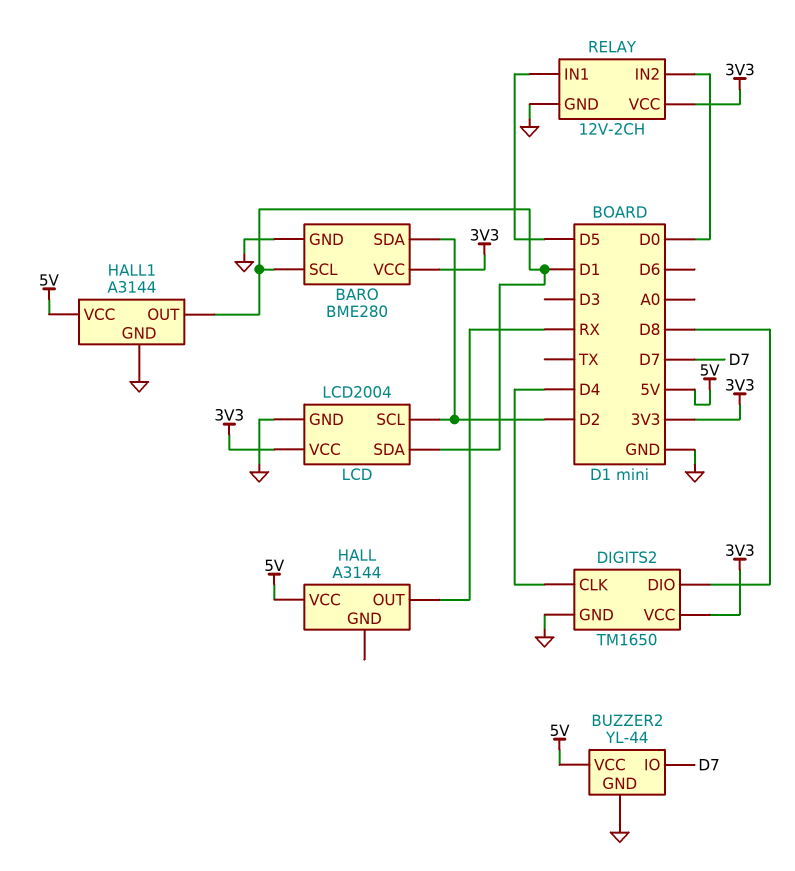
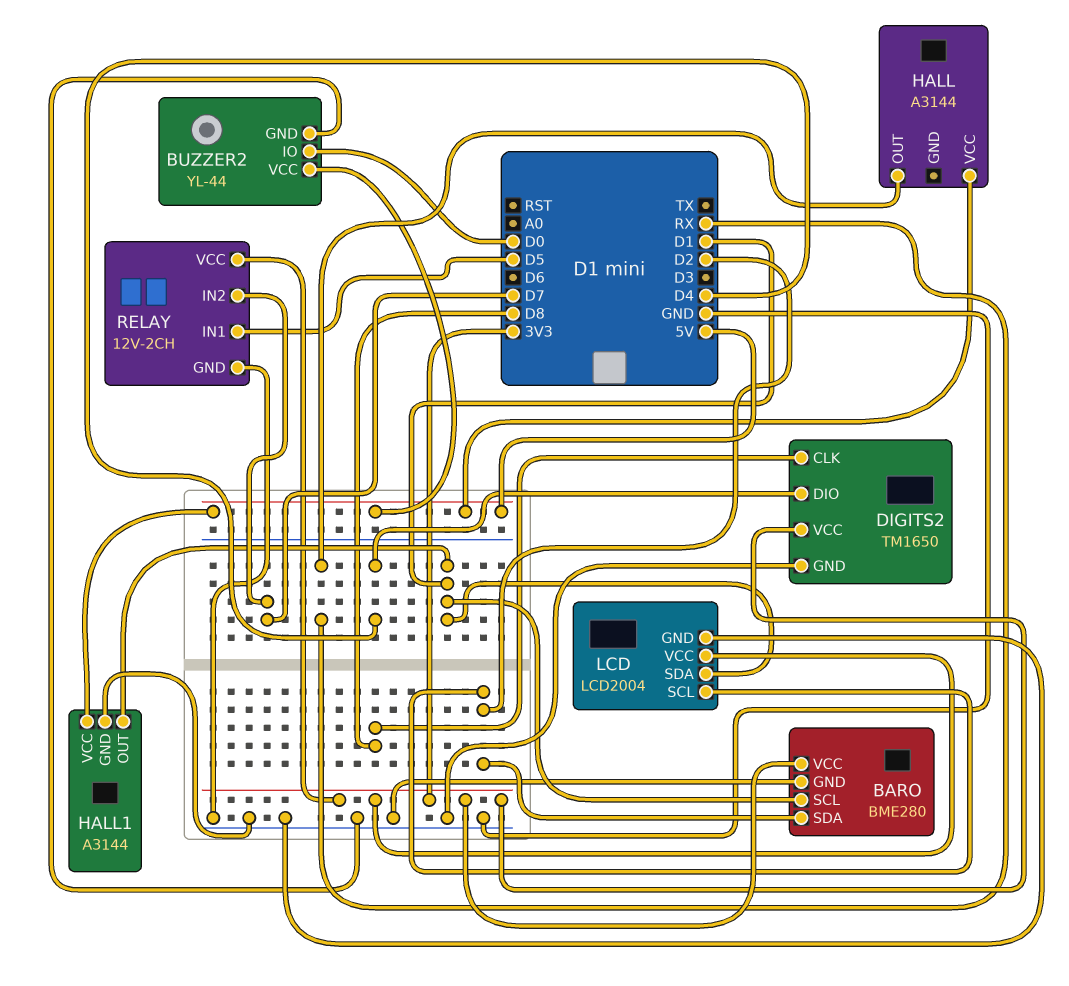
BUZZER2 pin IO: D7 -> D0
DIGITS2 pin CLK: D4 -> D8
DIGITS2 pin DIO: D8 -> D4
RELAY pin IN2: D0 -> D7

